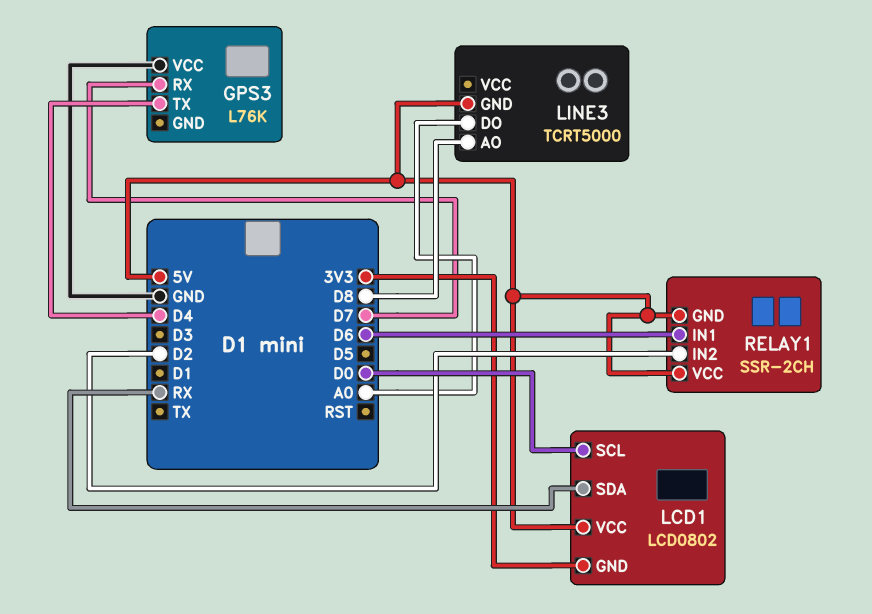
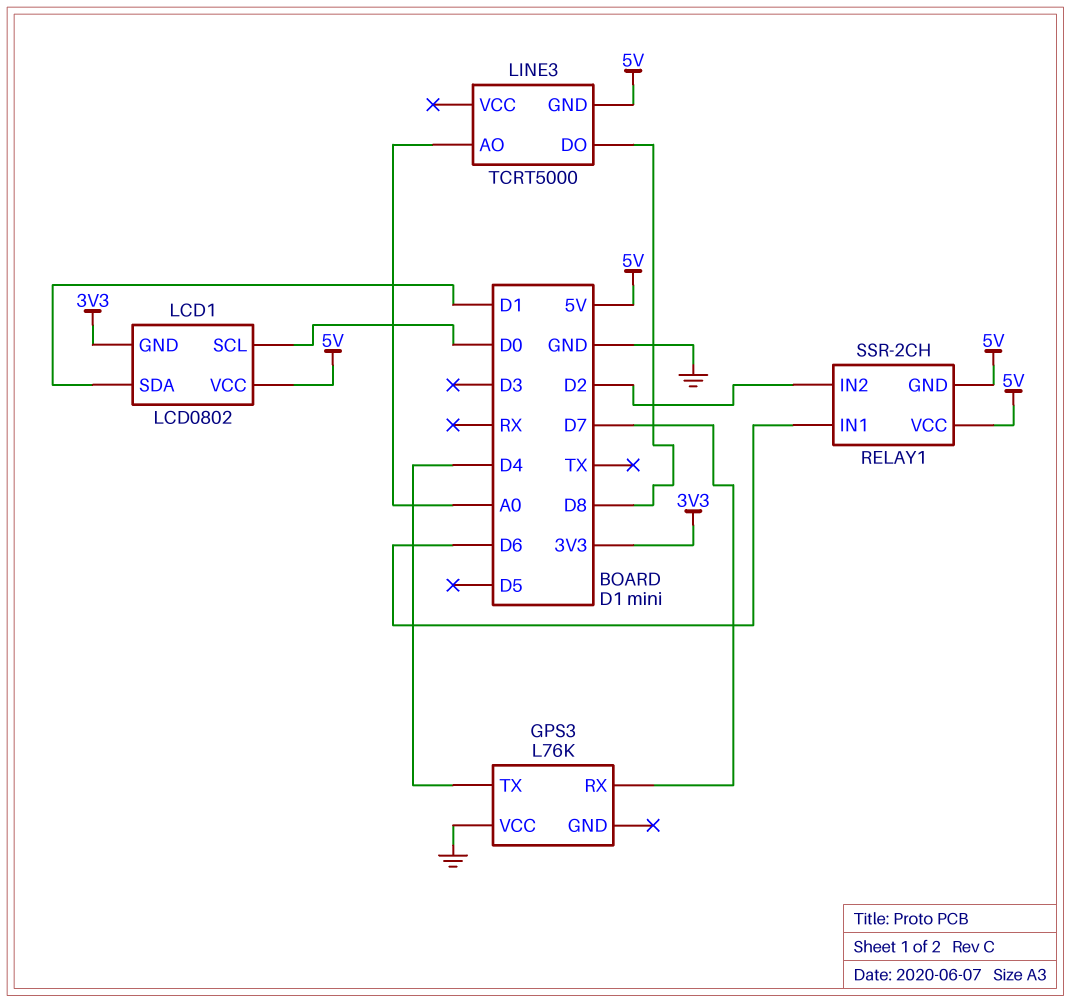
LCD1 pin SDA: RX -> D1
LINE3 pin AO: D8 -> A0
LINE3 pin DO: A0 -> D8

